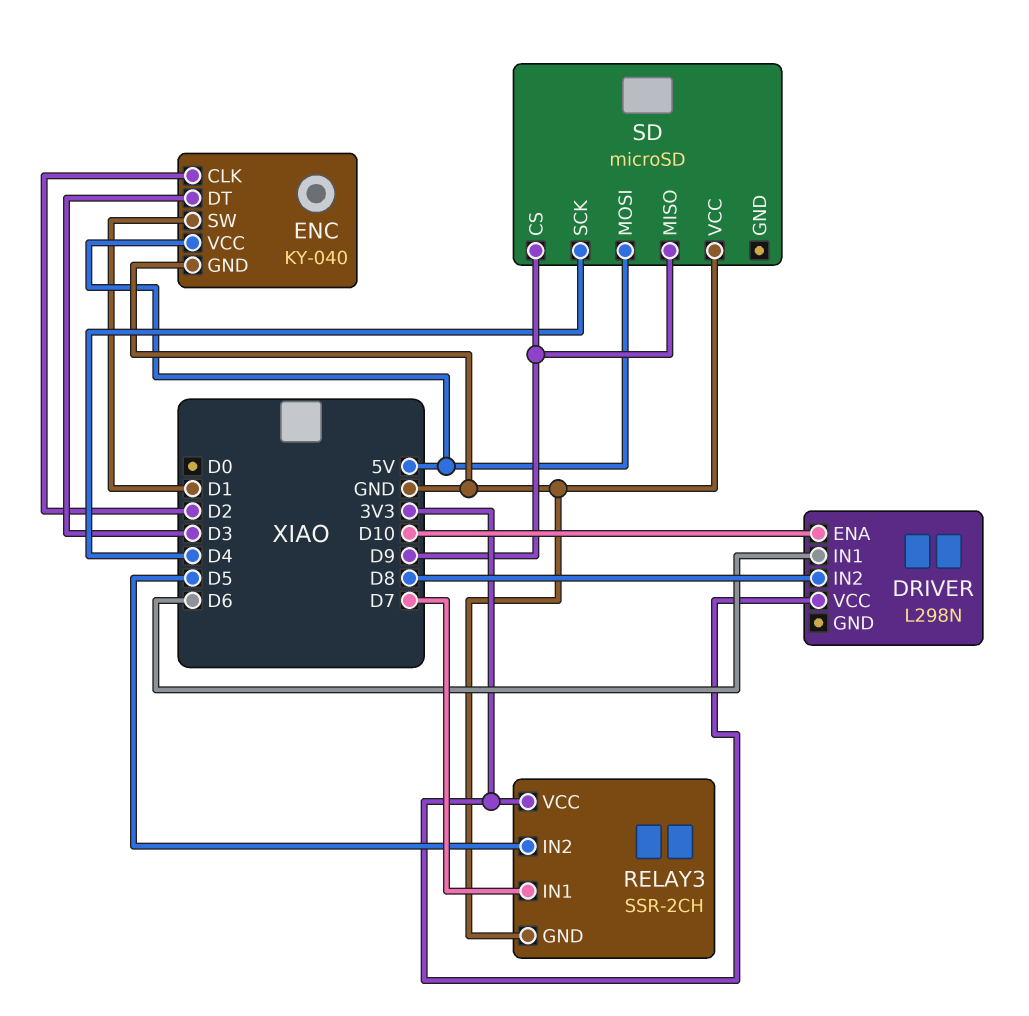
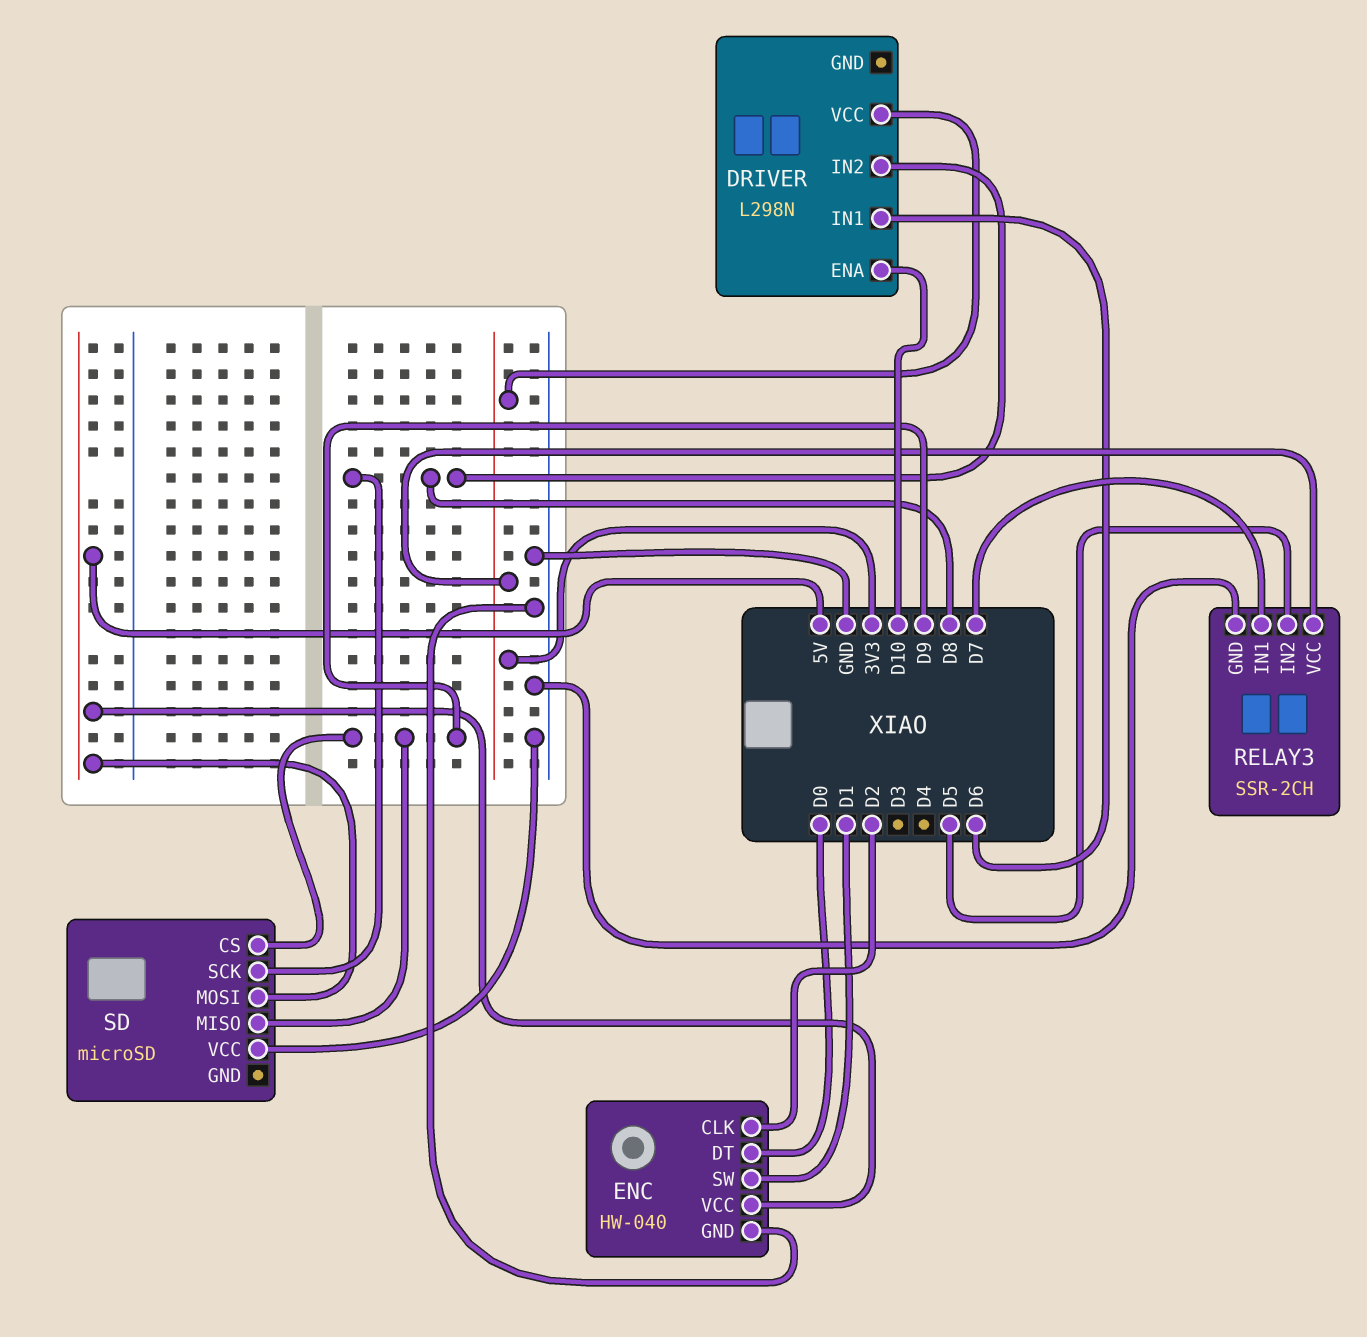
ENC: KY-040 -> HW-040
ENC pin DT: D3 -> D0
SD pin SCK: D4 -> D8

